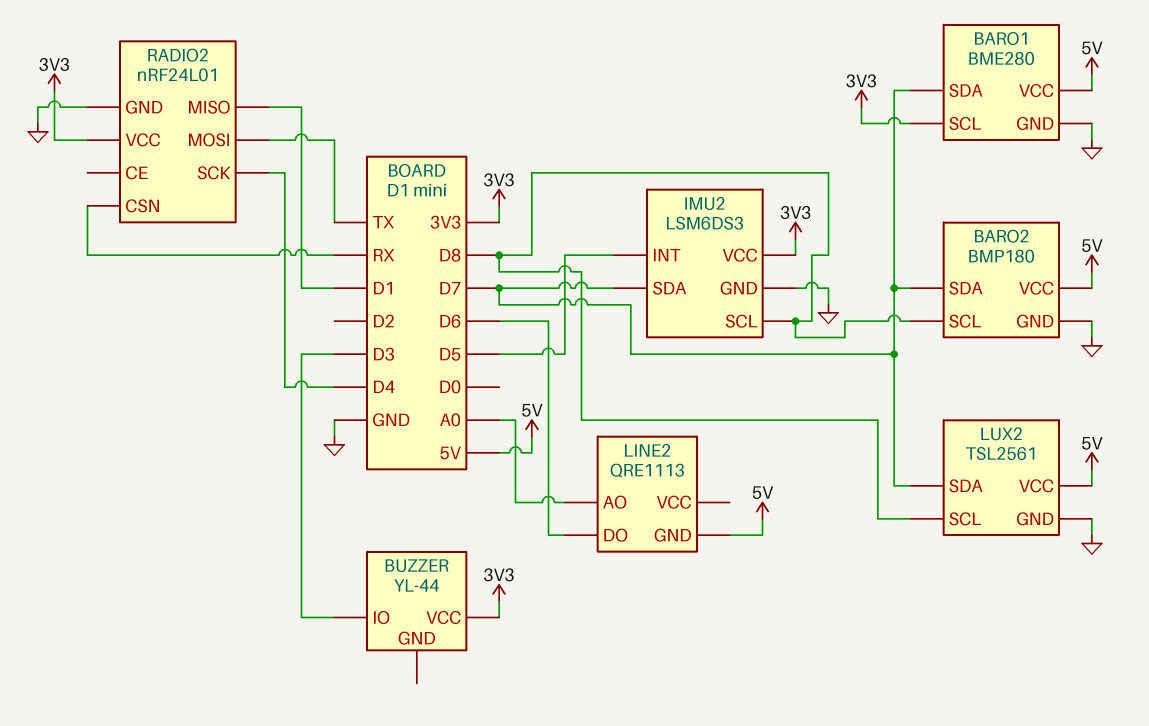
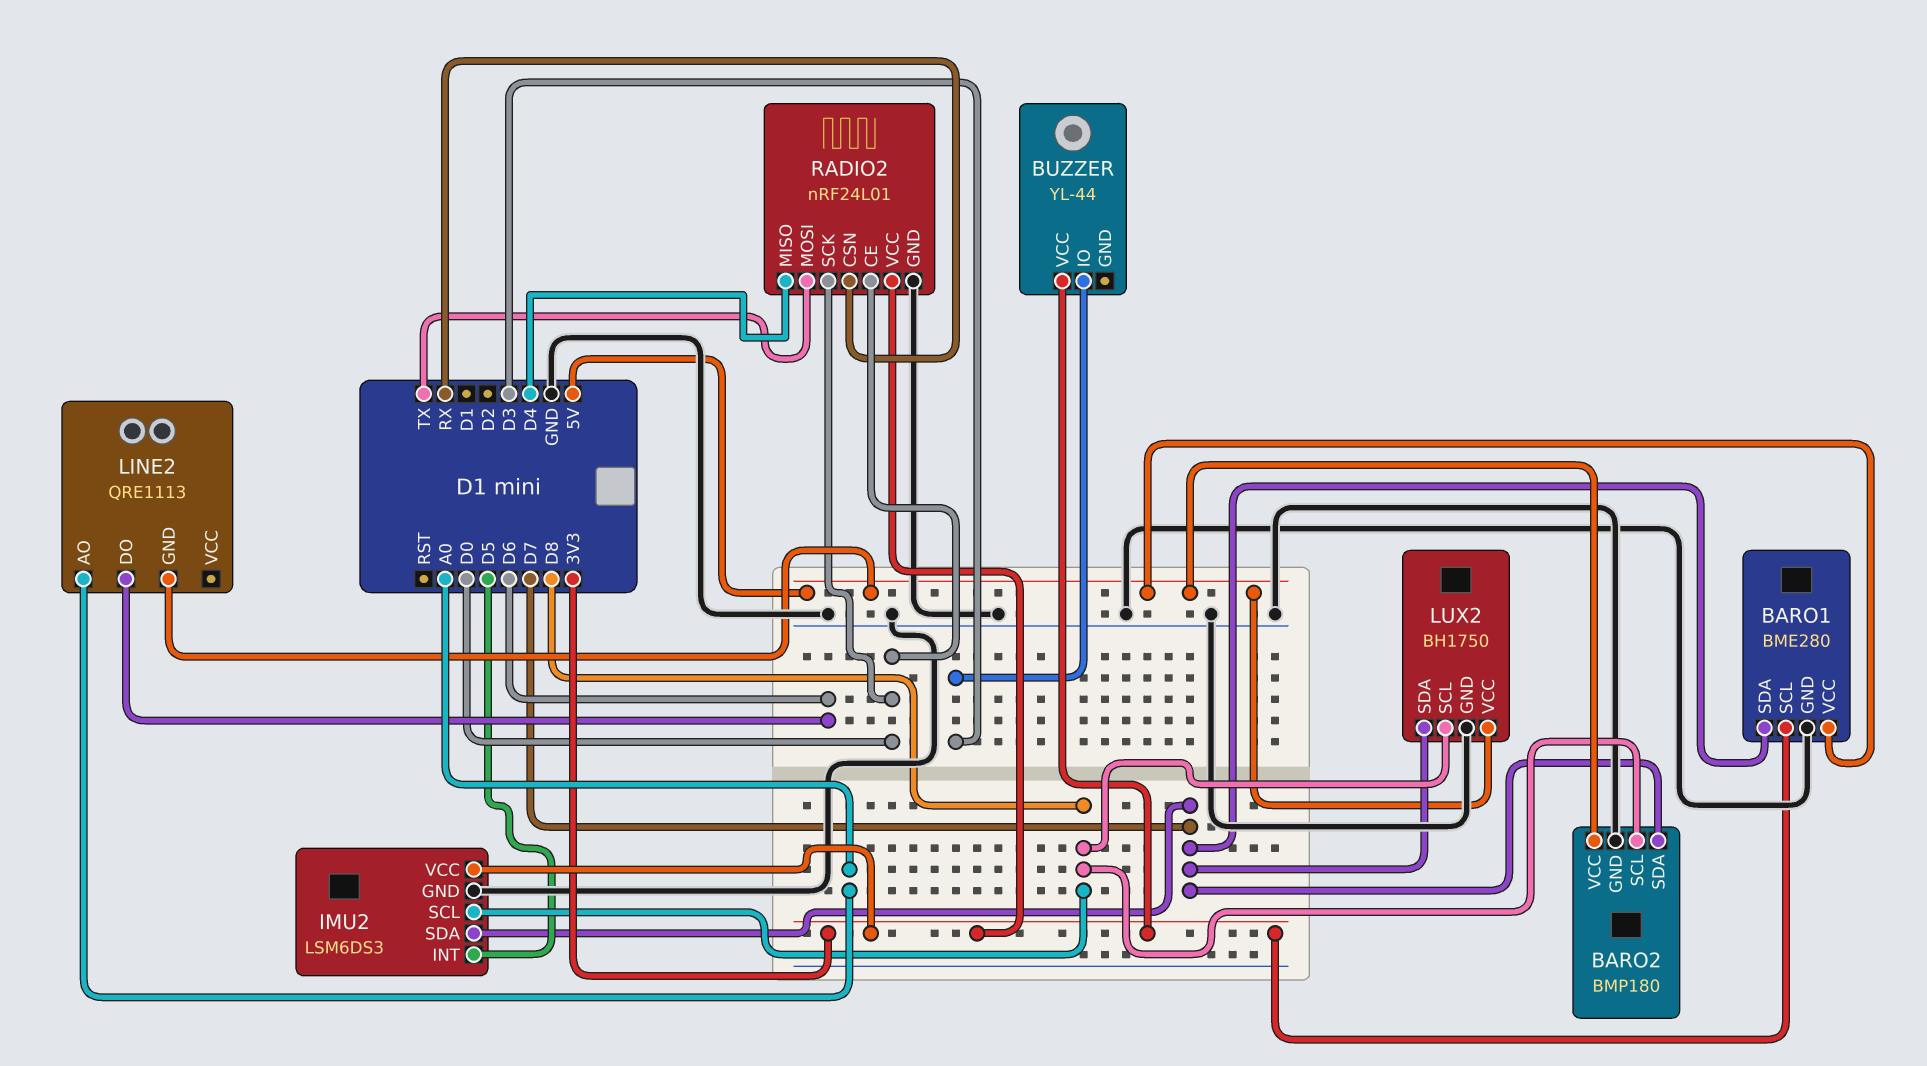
LUX2: TSL2561 -> BH1750
RADIO2 pin CE: none -> D0
RADIO2 pin MISO: D1 -> D4
RADIO2 pin SCK: D4 -> D0

